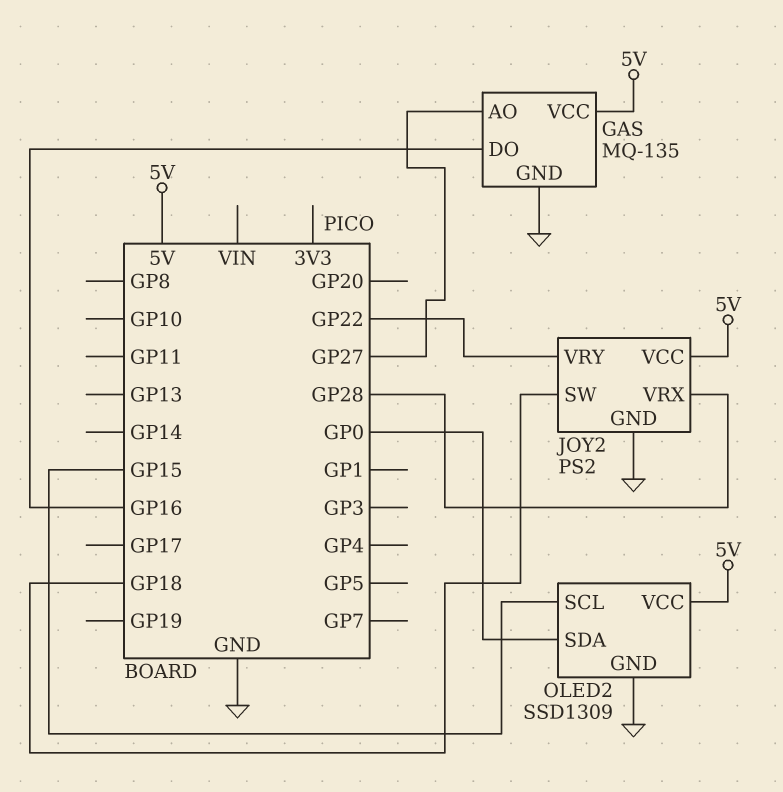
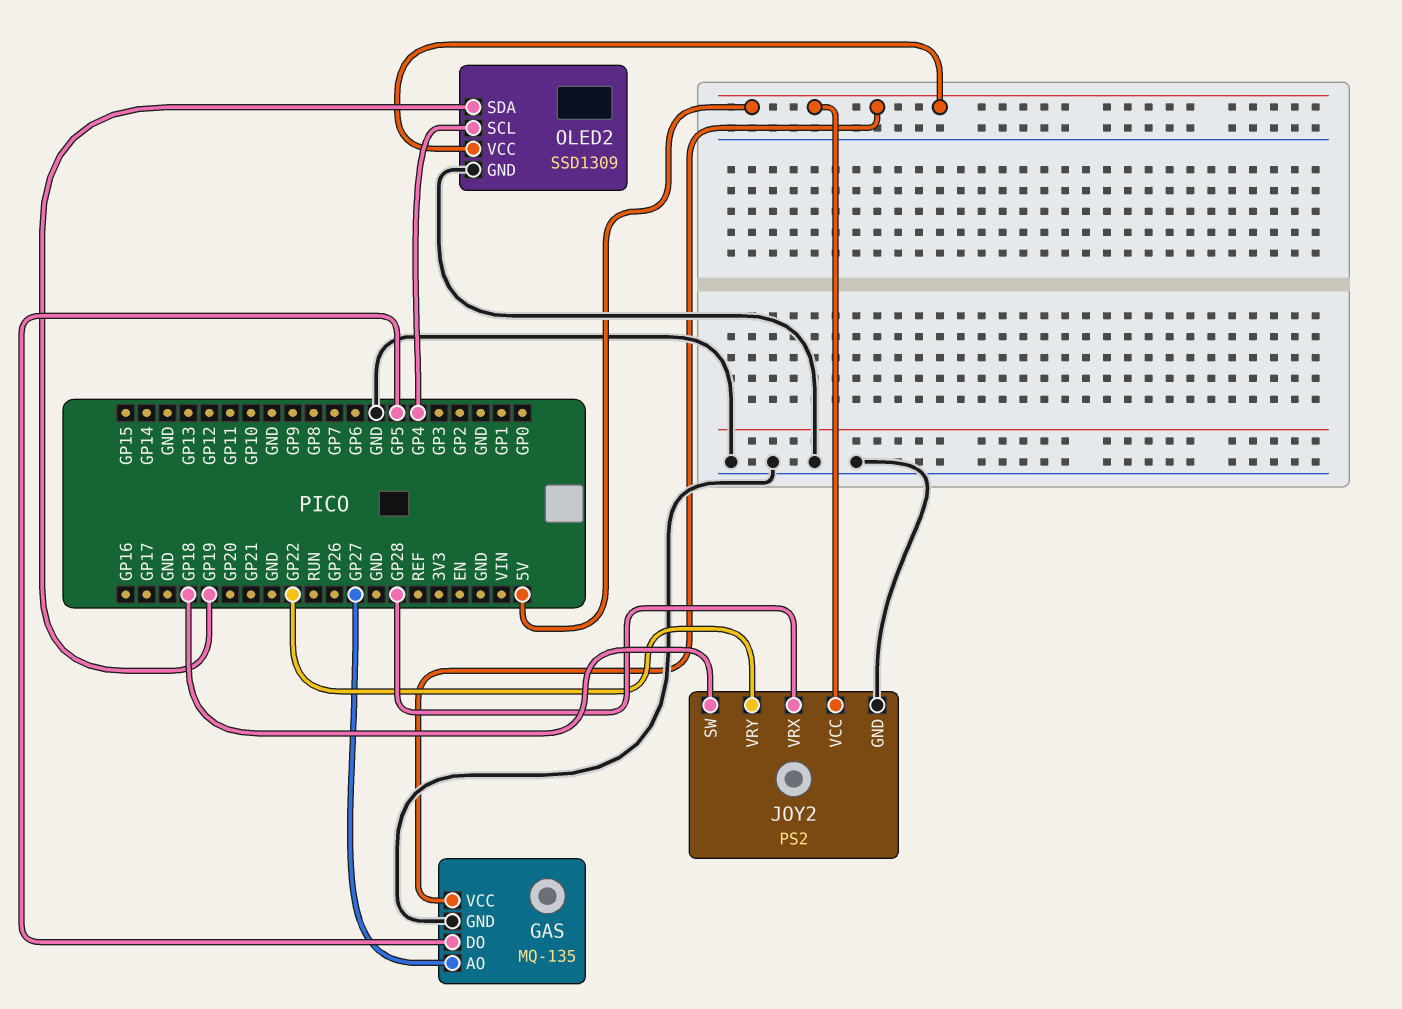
GAS pin DO: GP16 -> GP5
OLED2 pin SCL: GP15 -> GP4
OLED2 pin SDA: GP0 -> GP19

